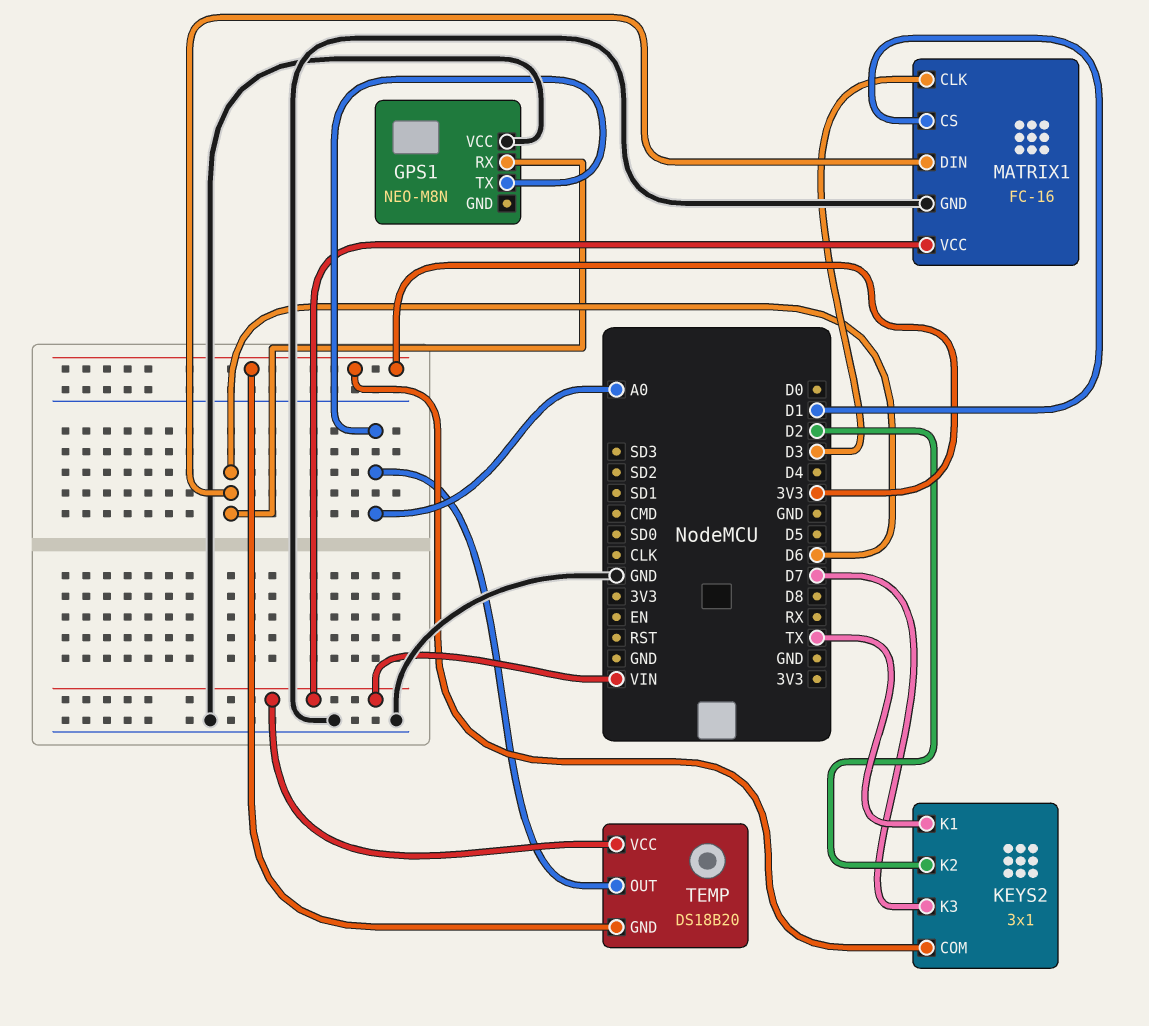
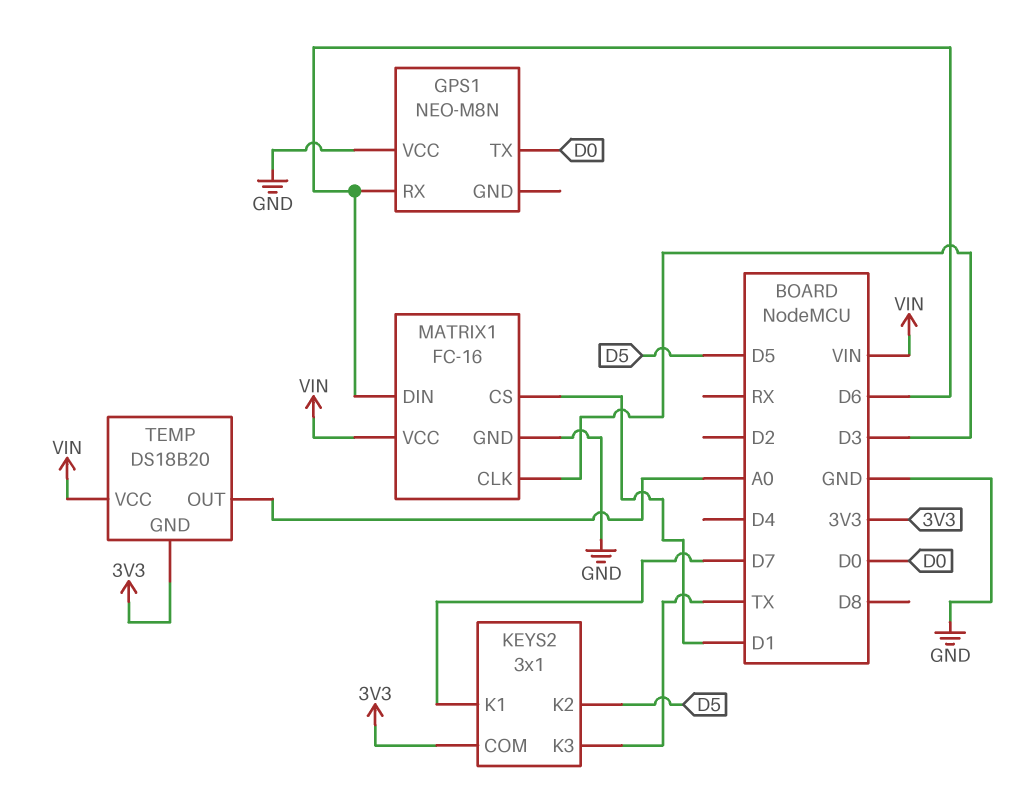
GPS1 pin TX: A0 -> D0
KEYS2 pin K1: TX -> D7
KEYS2 pin K2: D2 -> D5
KEYS2 pin K3: D7 -> TX

